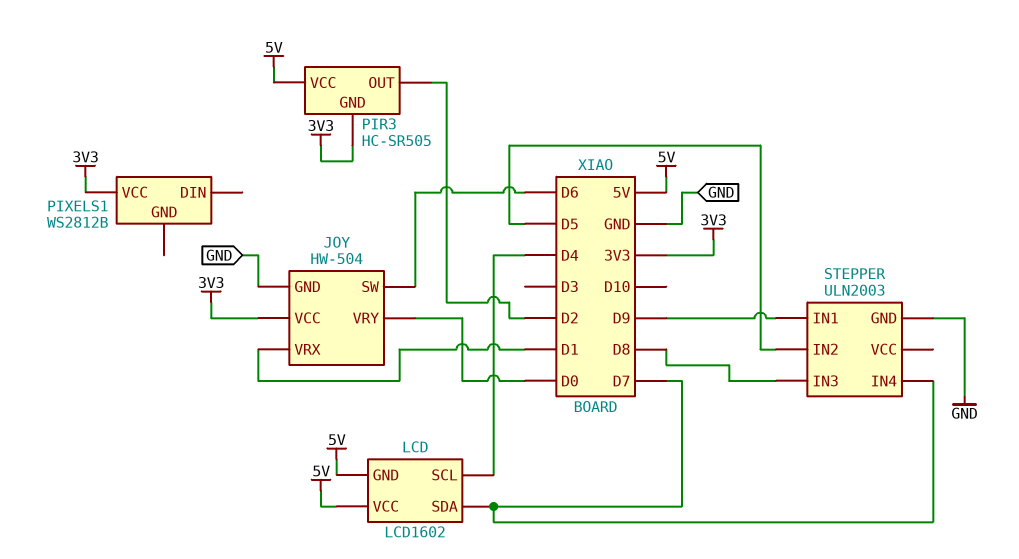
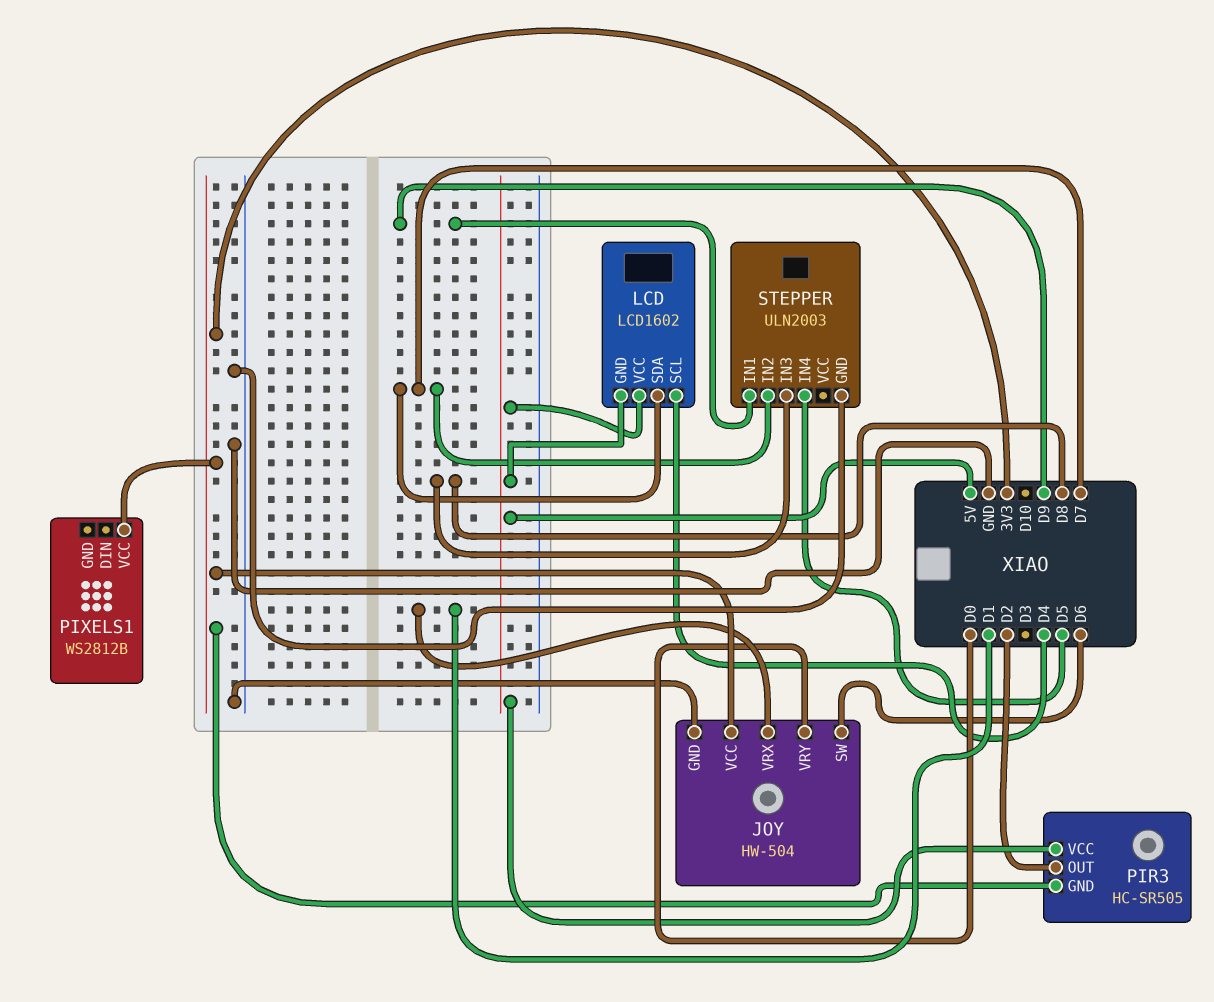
STEPPER pin IN2: D5 -> D7
STEPPER pin IN4: D7 -> D5

